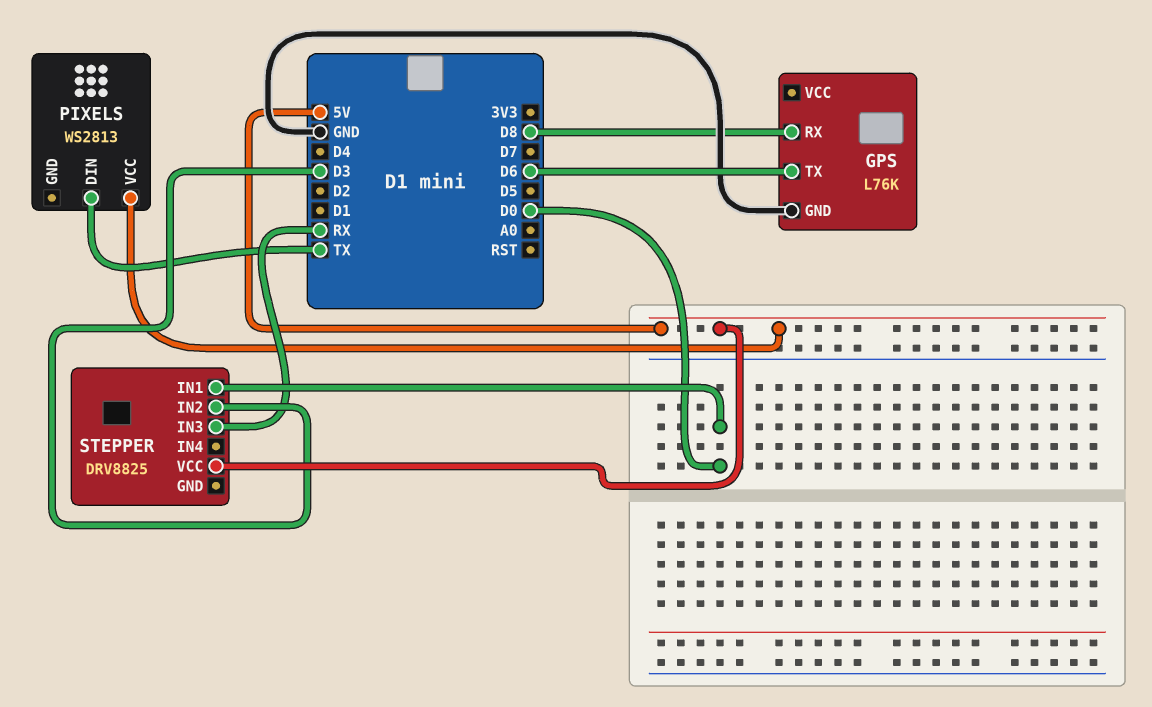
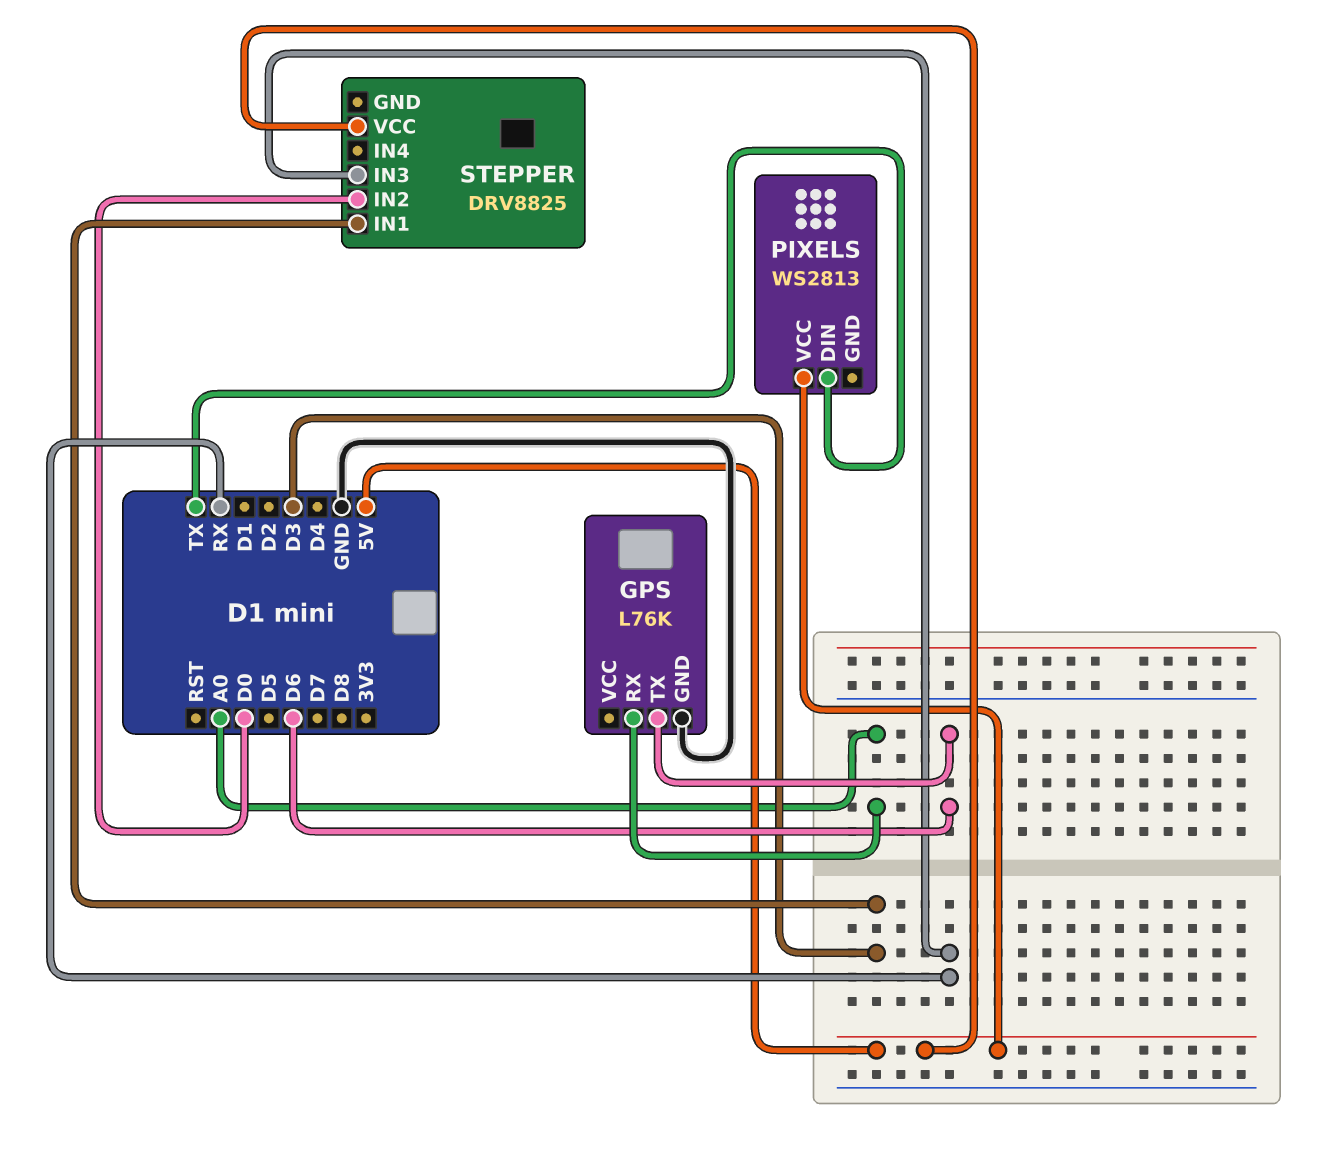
GPS pin RX: D8 -> A0
STEPPER pin IN1: D0 -> D3
STEPPER pin IN2: D3 -> D0

